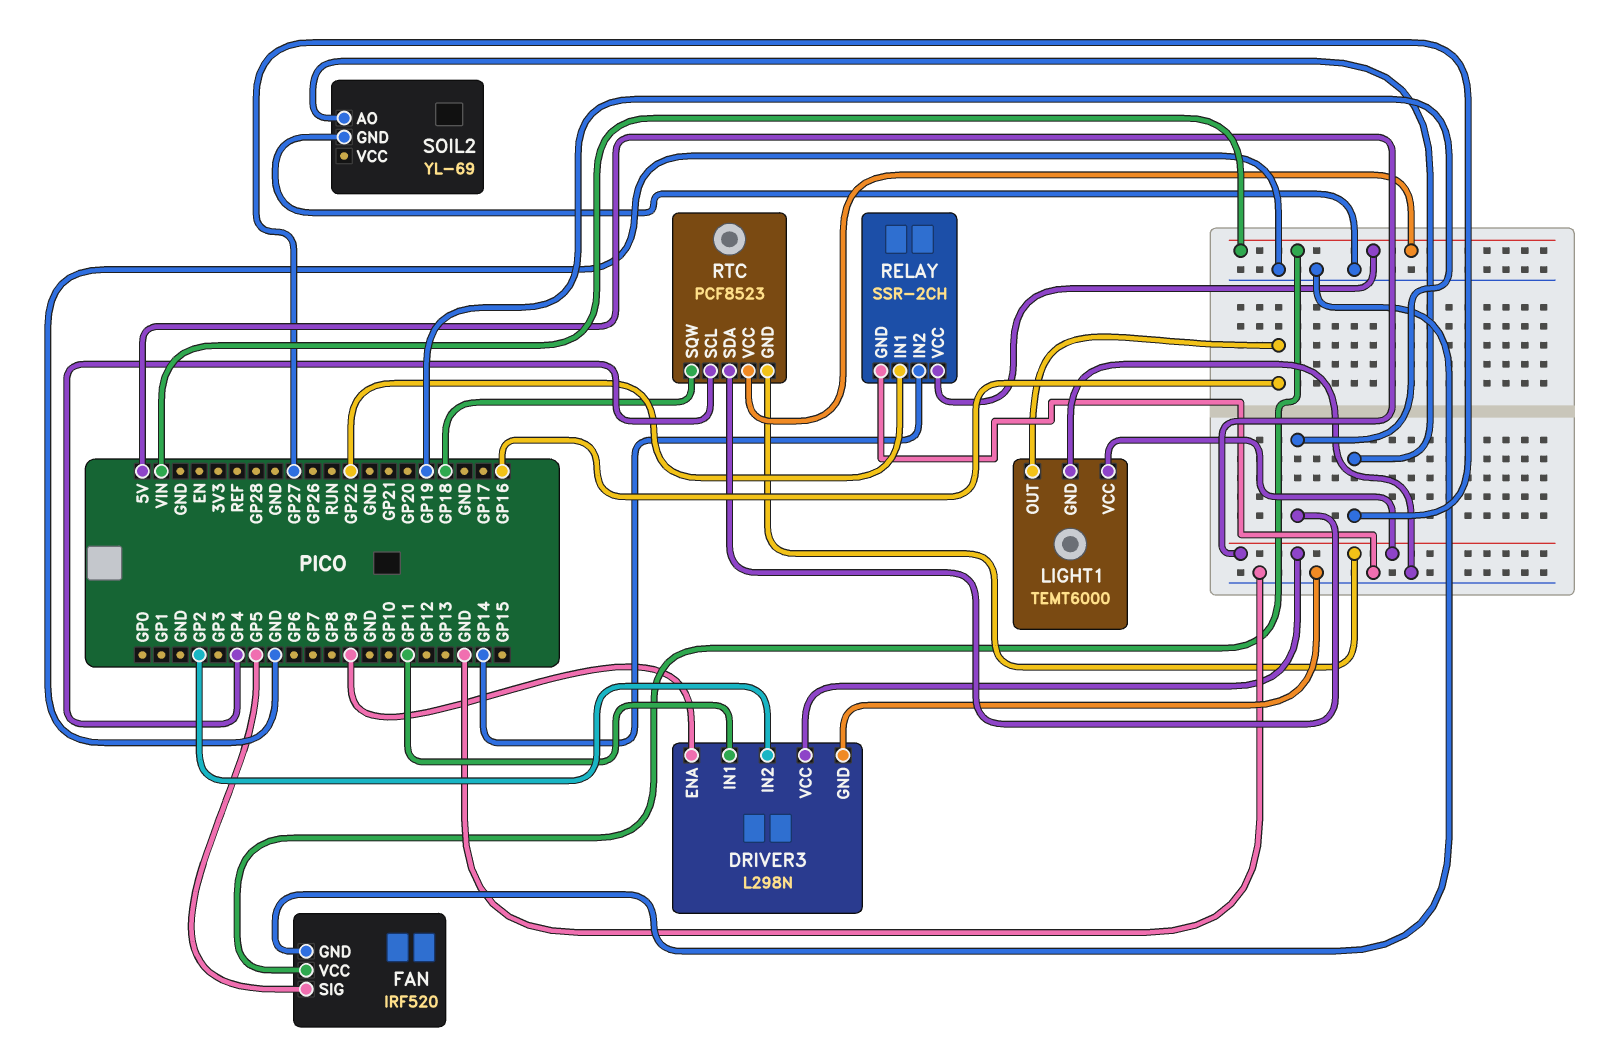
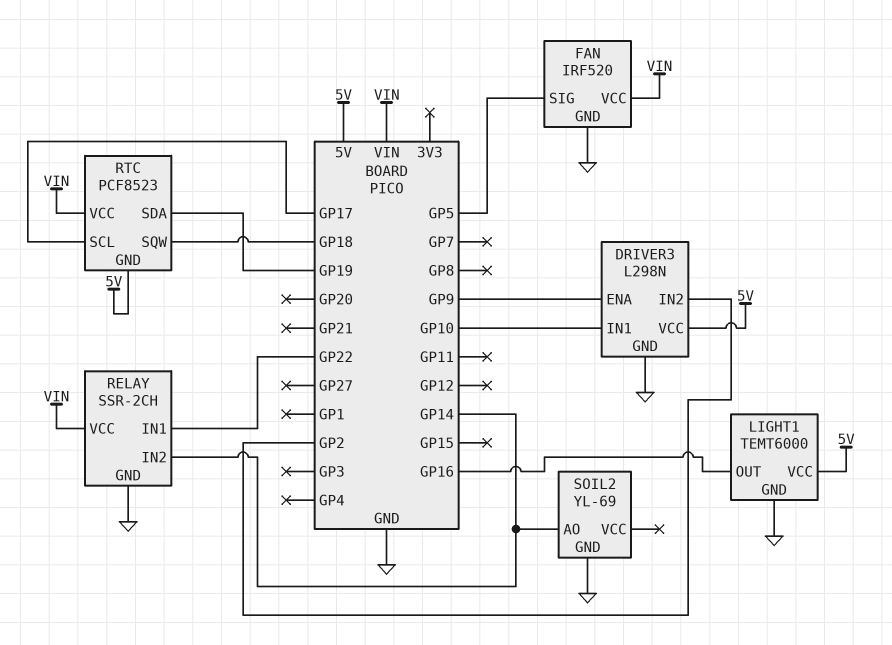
DRIVER3 pin IN1: GP11 -> GP10
RTC pin SCL: GP4 -> GP17
SOIL2 pin AO: GP27 -> GP14

